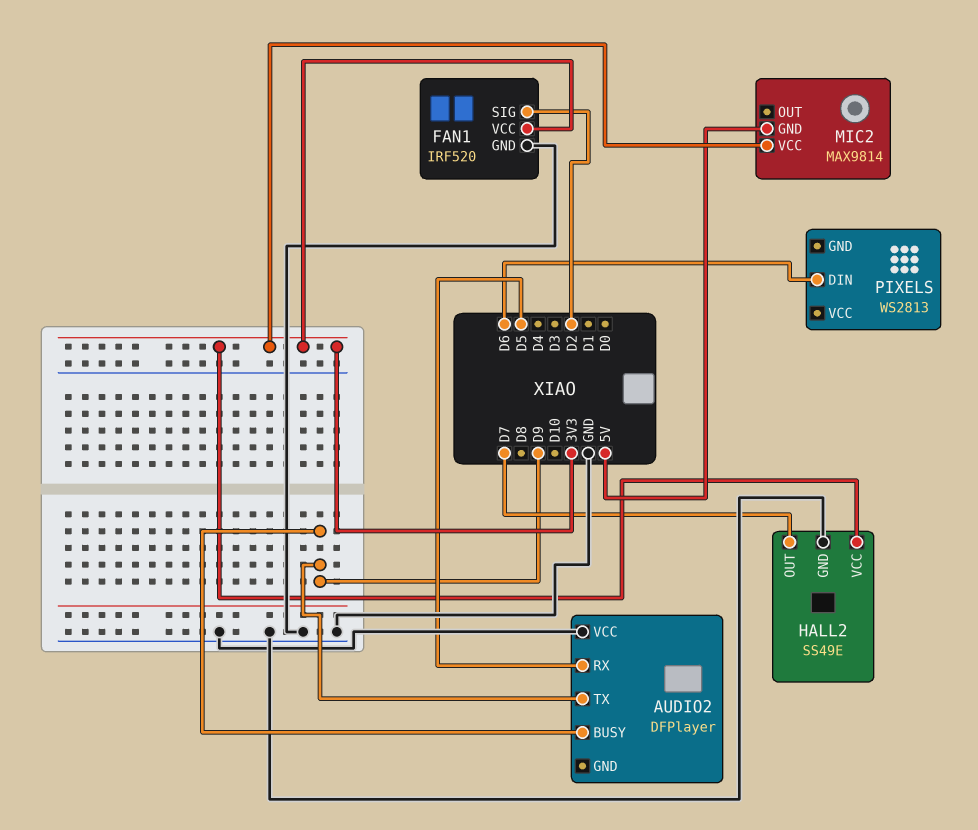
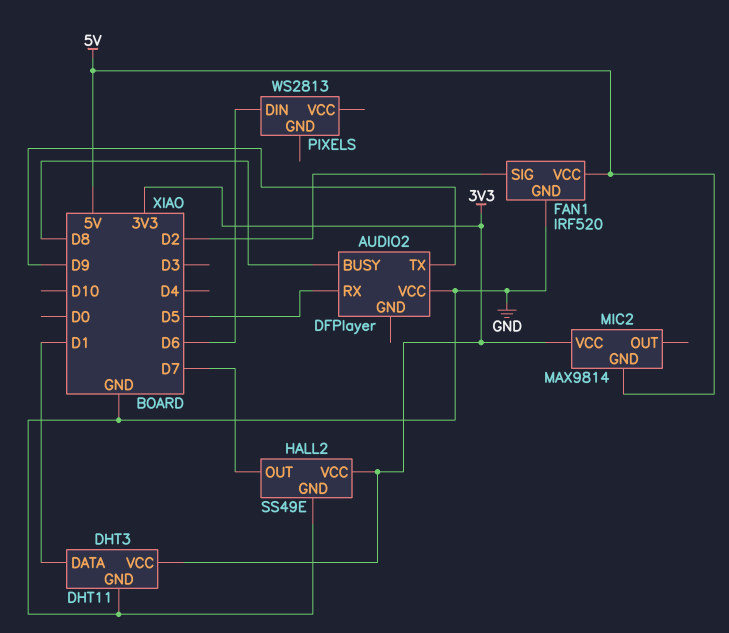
AUDIO2 pin BUSY: D9 -> D8
DHT3: none -> DHT11
DHT3 pin DATA: none -> D1
DHT3 pin GND: none -> GND
DHT3 pin VCC: none -> 3V3
FAN1 pin VCC: 3V3 -> 5V

